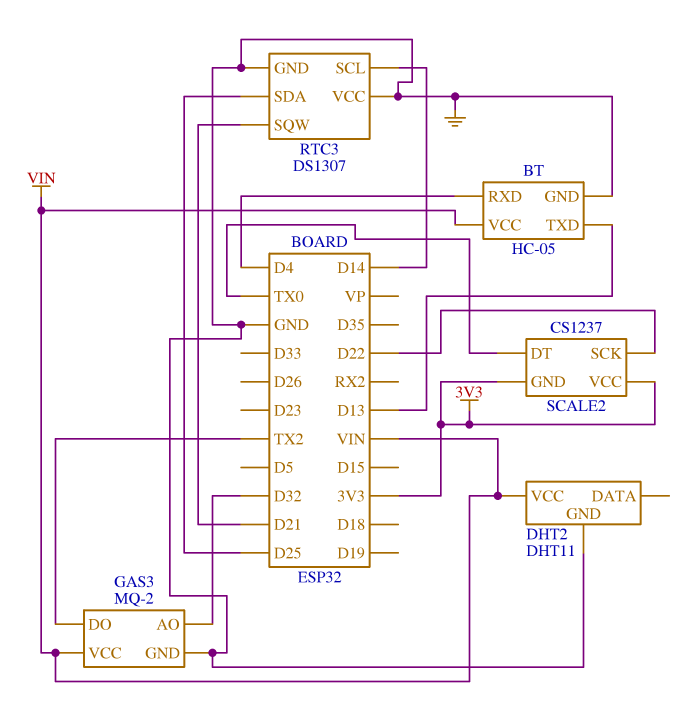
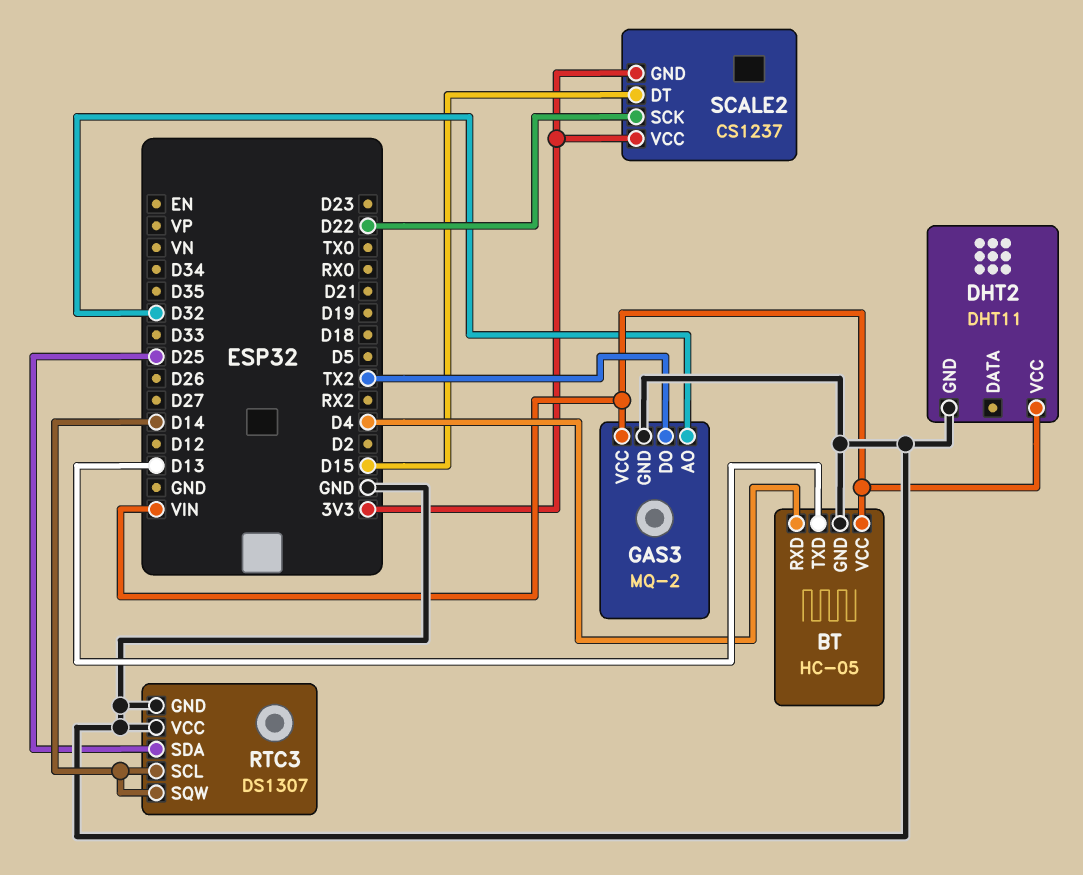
RTC3 pin SQW: D21 -> D14
SCALE2 pin DT: TX0 -> D15

